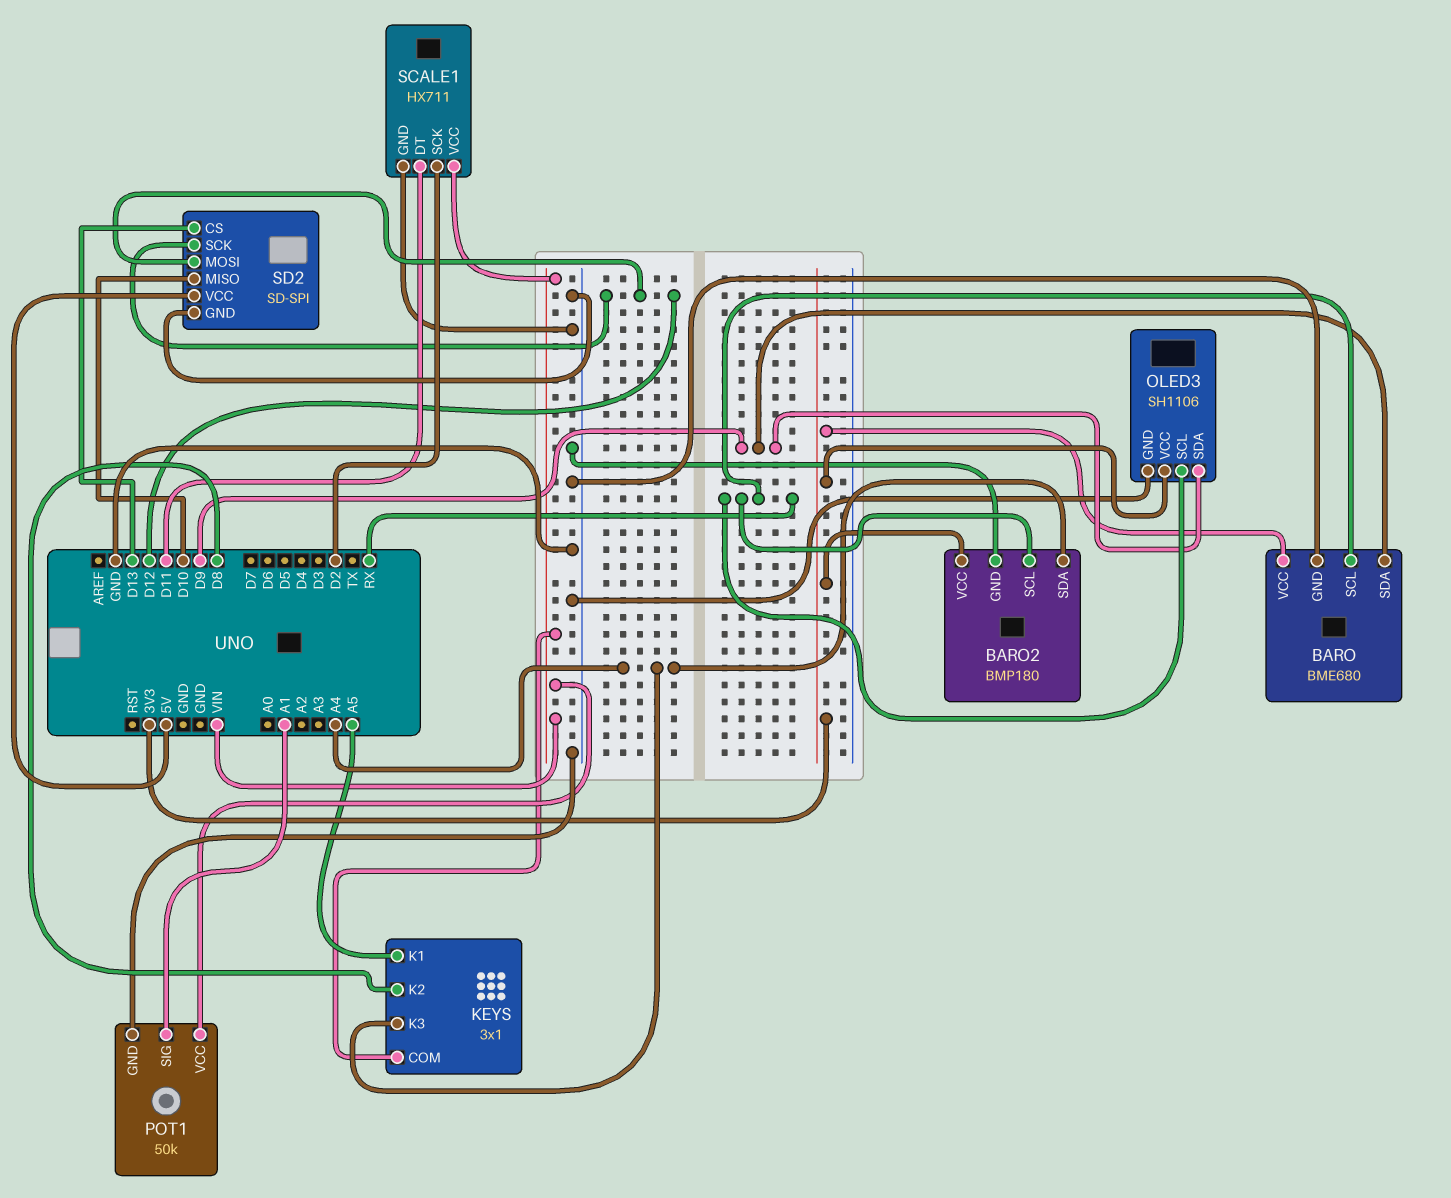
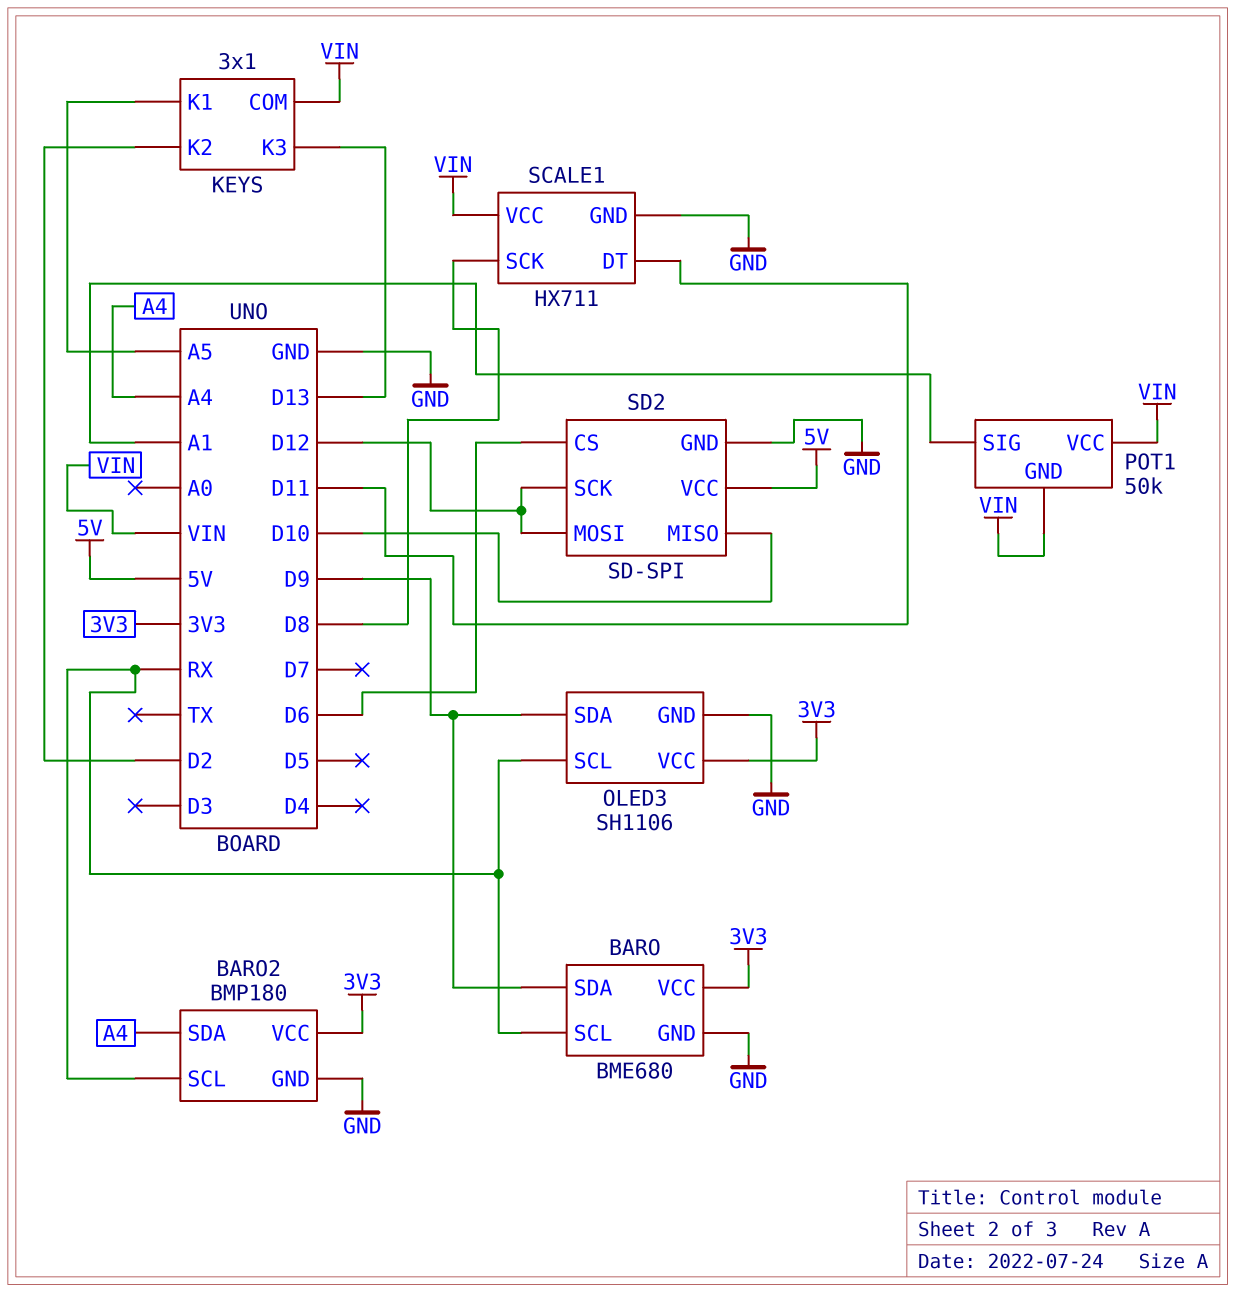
KEYS pin K2: D8 -> D2
KEYS pin K3: A4 -> D13
POT1 pin GND: GND -> VIN
SCALE1 pin SCK: D2 -> D8
SD2 pin CS: D13 -> D6

